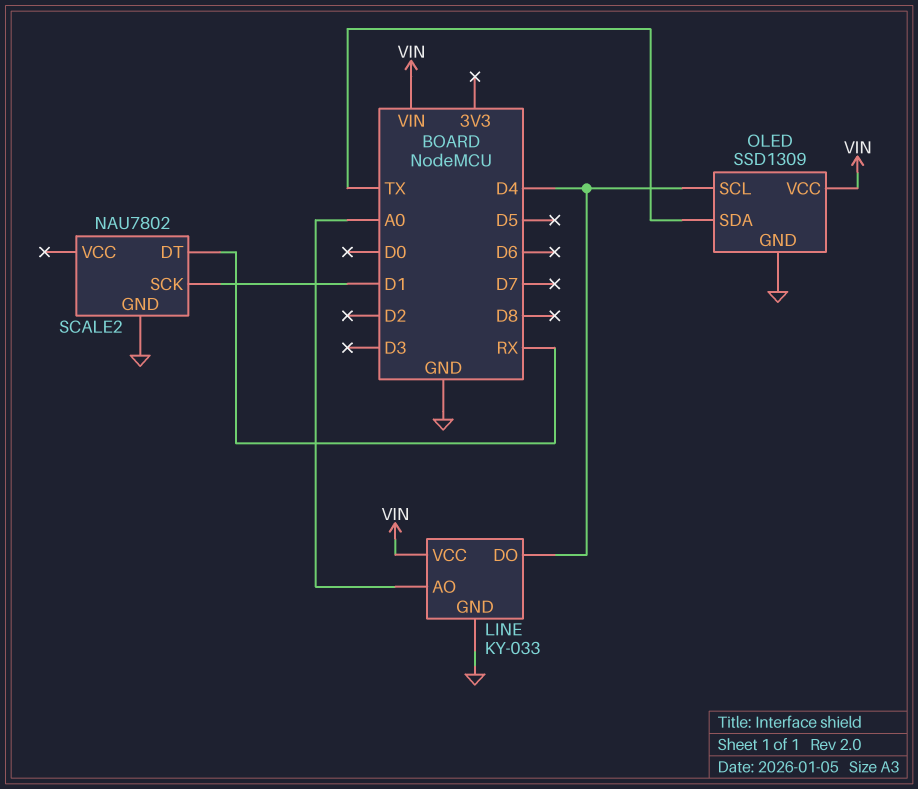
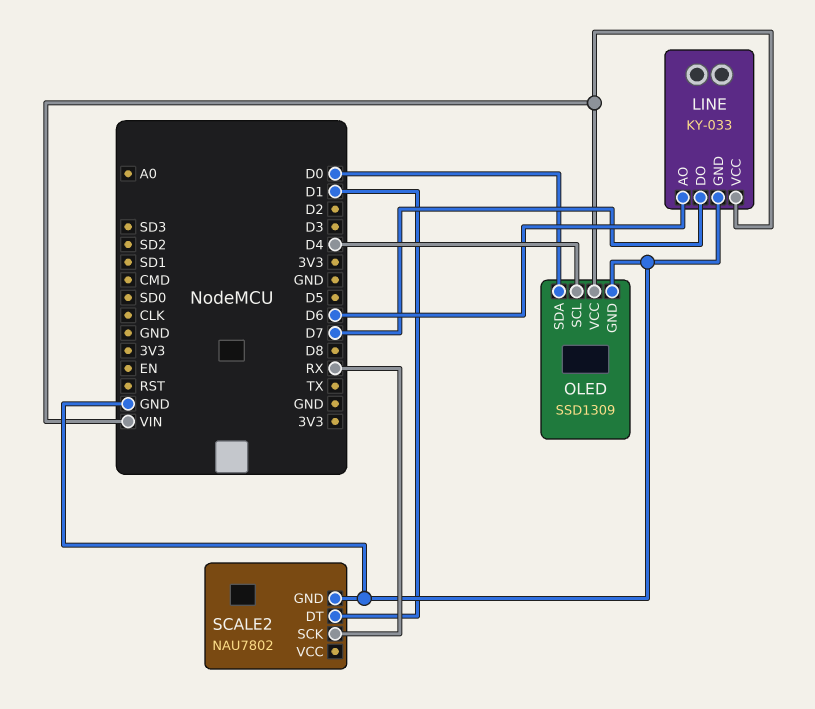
LINE pin AO: A0 -> D6
LINE pin DO: D4 -> D7
OLED pin SDA: TX -> D0
SCALE2 pin DT: RX -> D1
SCALE2 pin SCK: D1 -> RX

